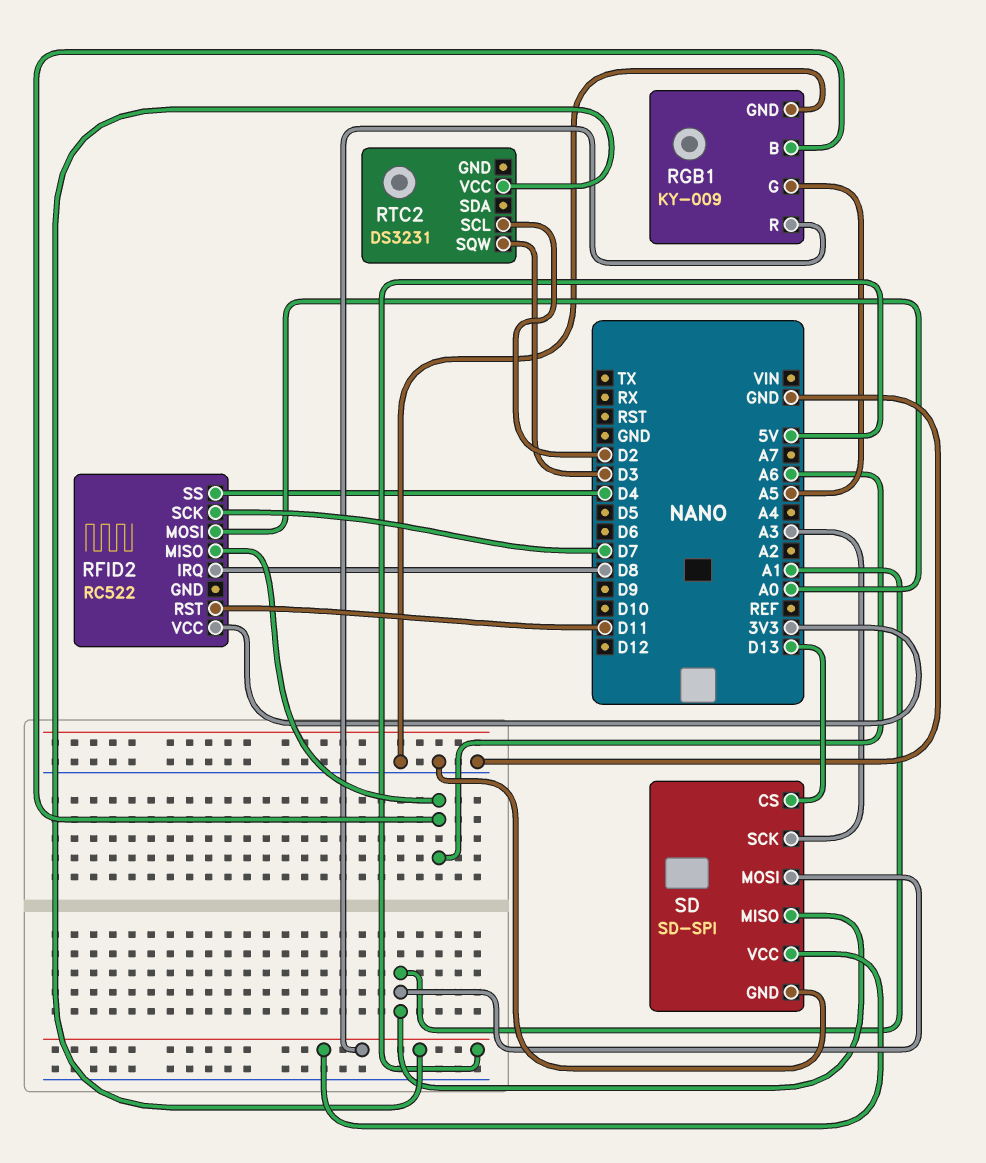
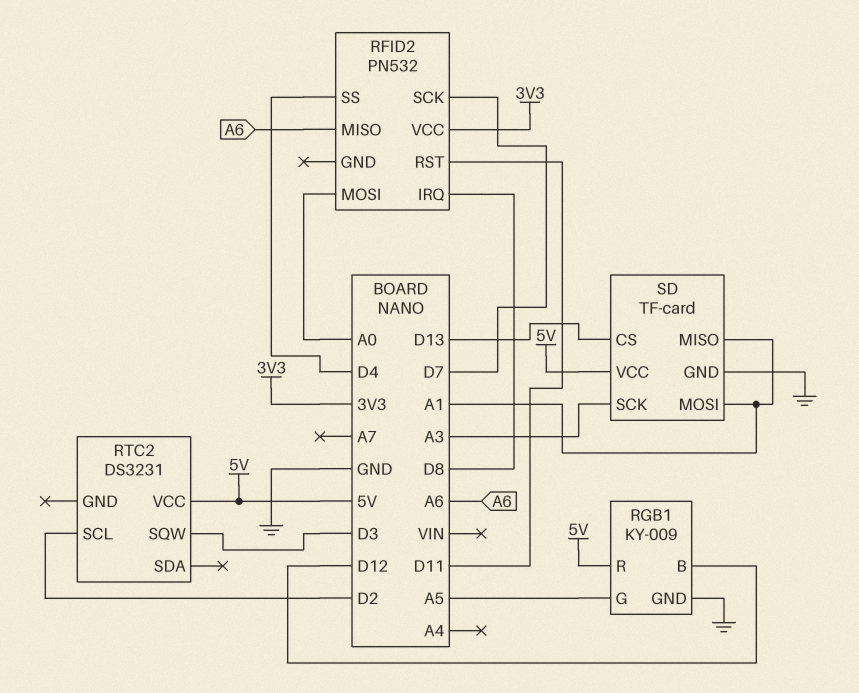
RFID2: RC522 -> PN532
RGB1 pin B: A6 -> D12
SD: SD-SPI -> TF-card

